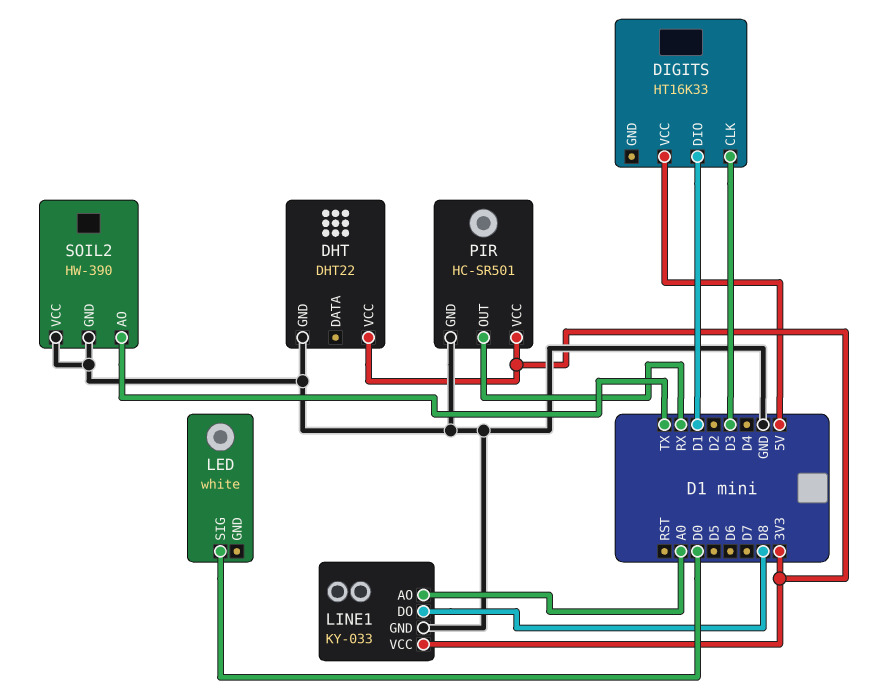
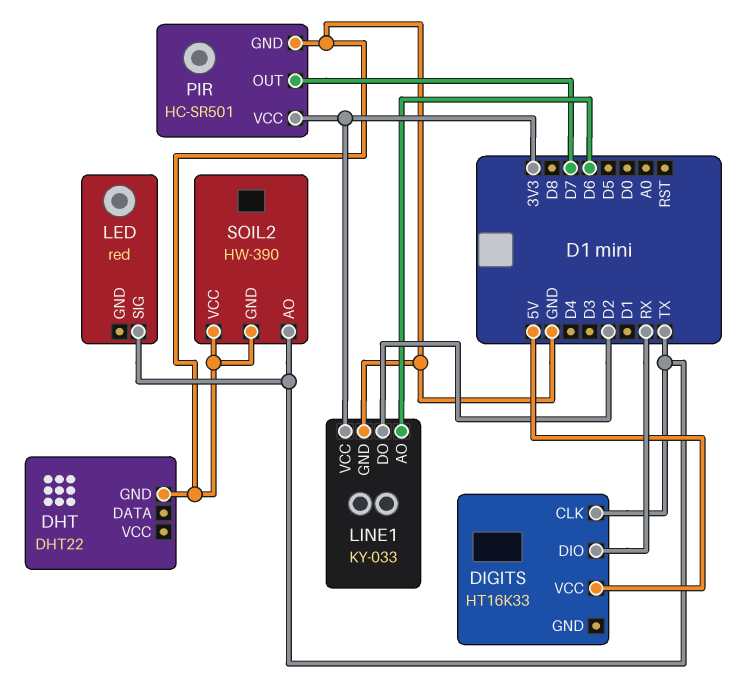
DHT pin VCC: 3V3 -> none
DIGITS pin CLK: D3 -> TX
DIGITS pin DIO: D1 -> RX
LED: white -> red
LED pin SIG: D0 -> TX
LINE1 pin AO: A0 -> D6
LINE1 pin DO: D8 -> D2
PIR pin OUT: RX -> D7

